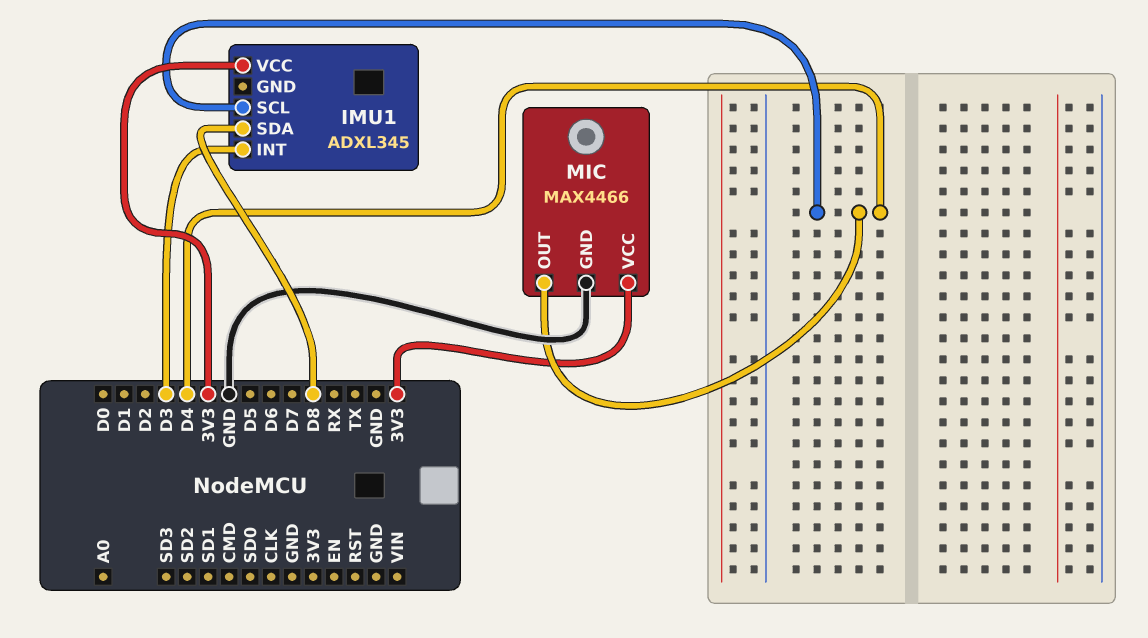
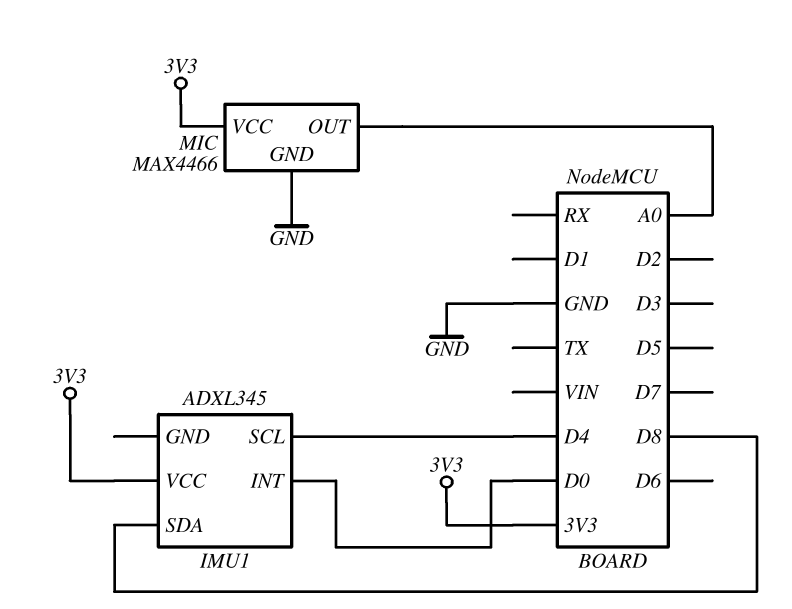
IMU1 pin INT: D3 -> D0
MIC pin OUT: D4 -> A0

